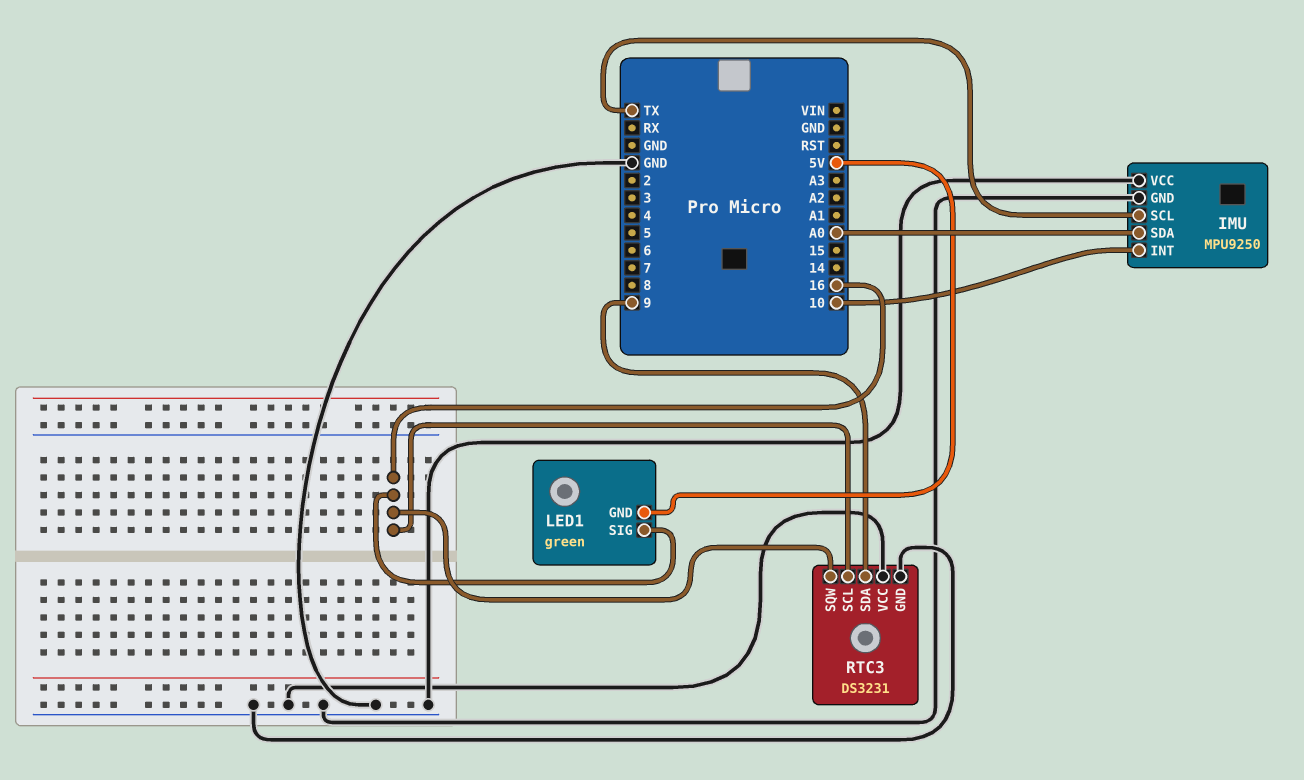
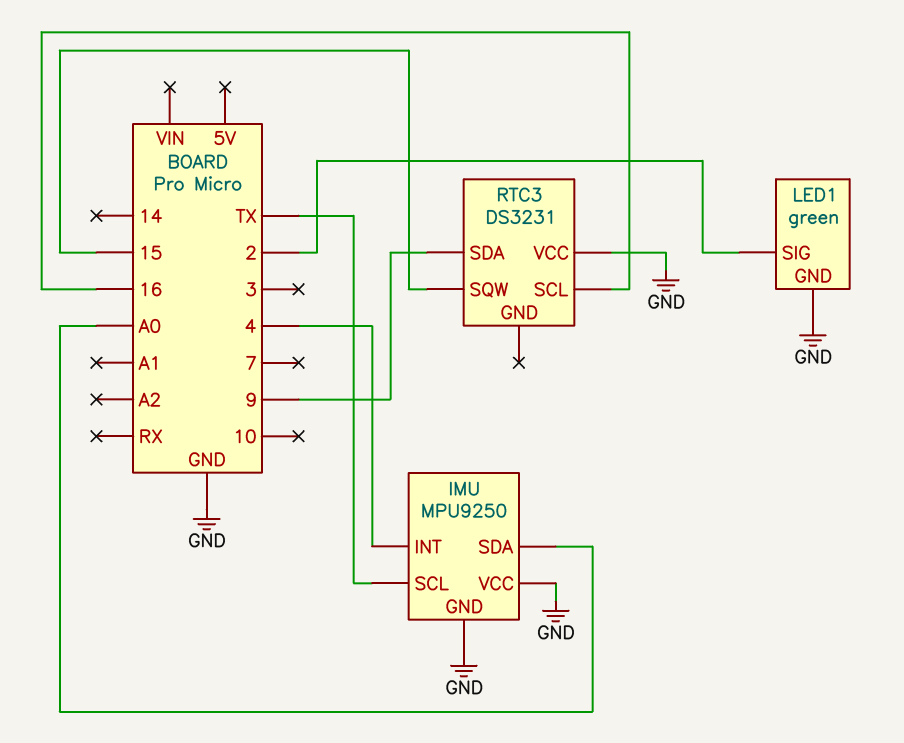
IMU pin INT: 10 -> 4
LED1 pin GND: 5V -> GND
LED1 pin SIG: 16 -> 2
RTC3 pin GND: GND -> none
RTC3 pin SQW: 16 -> 15

